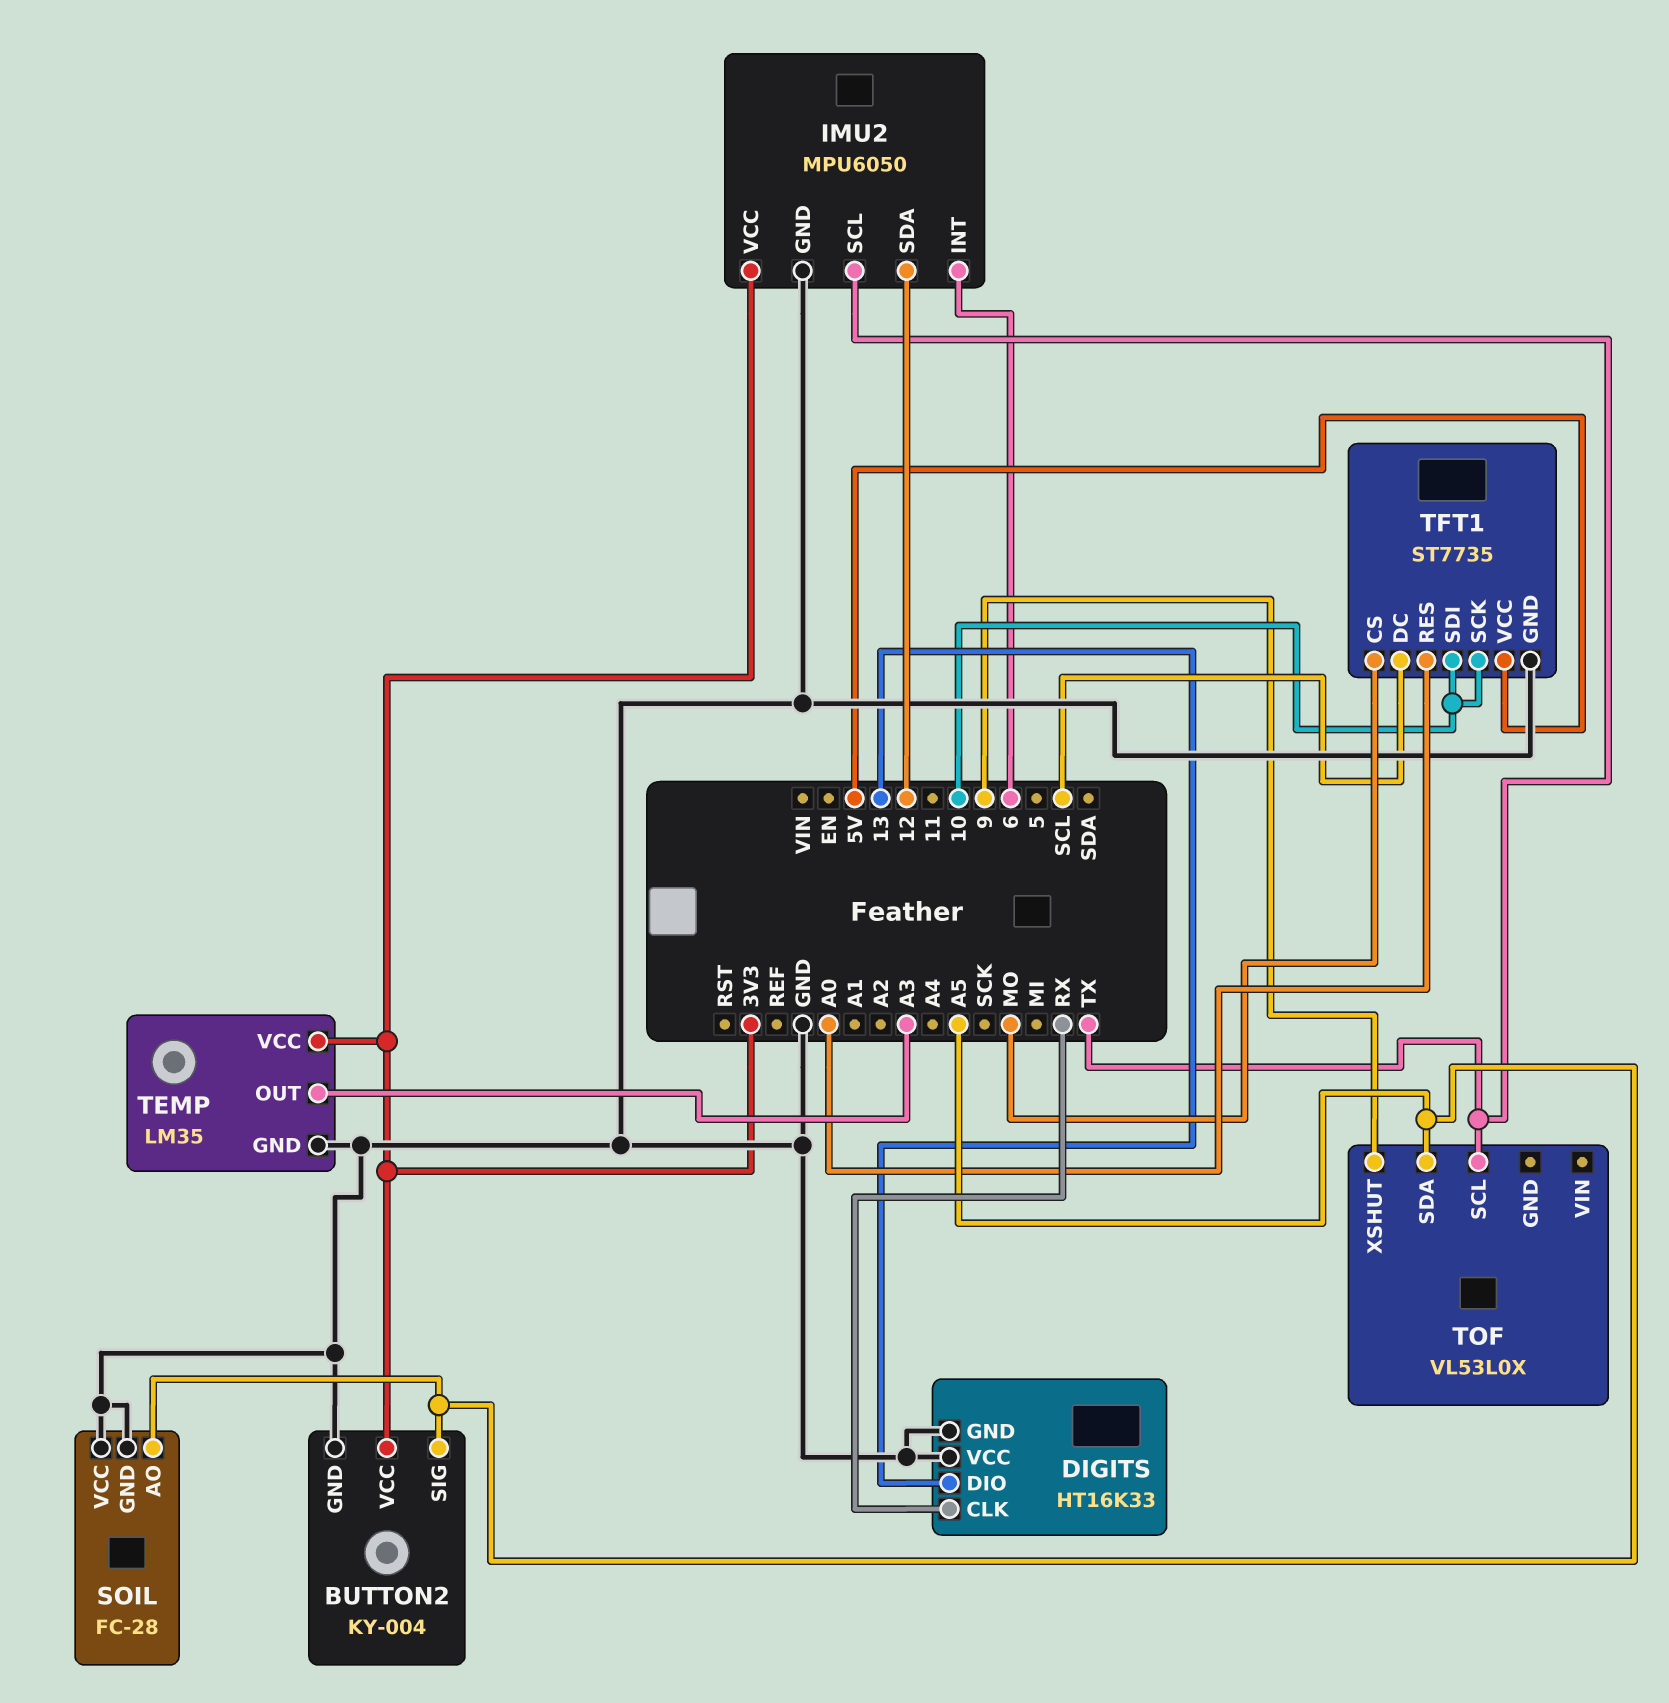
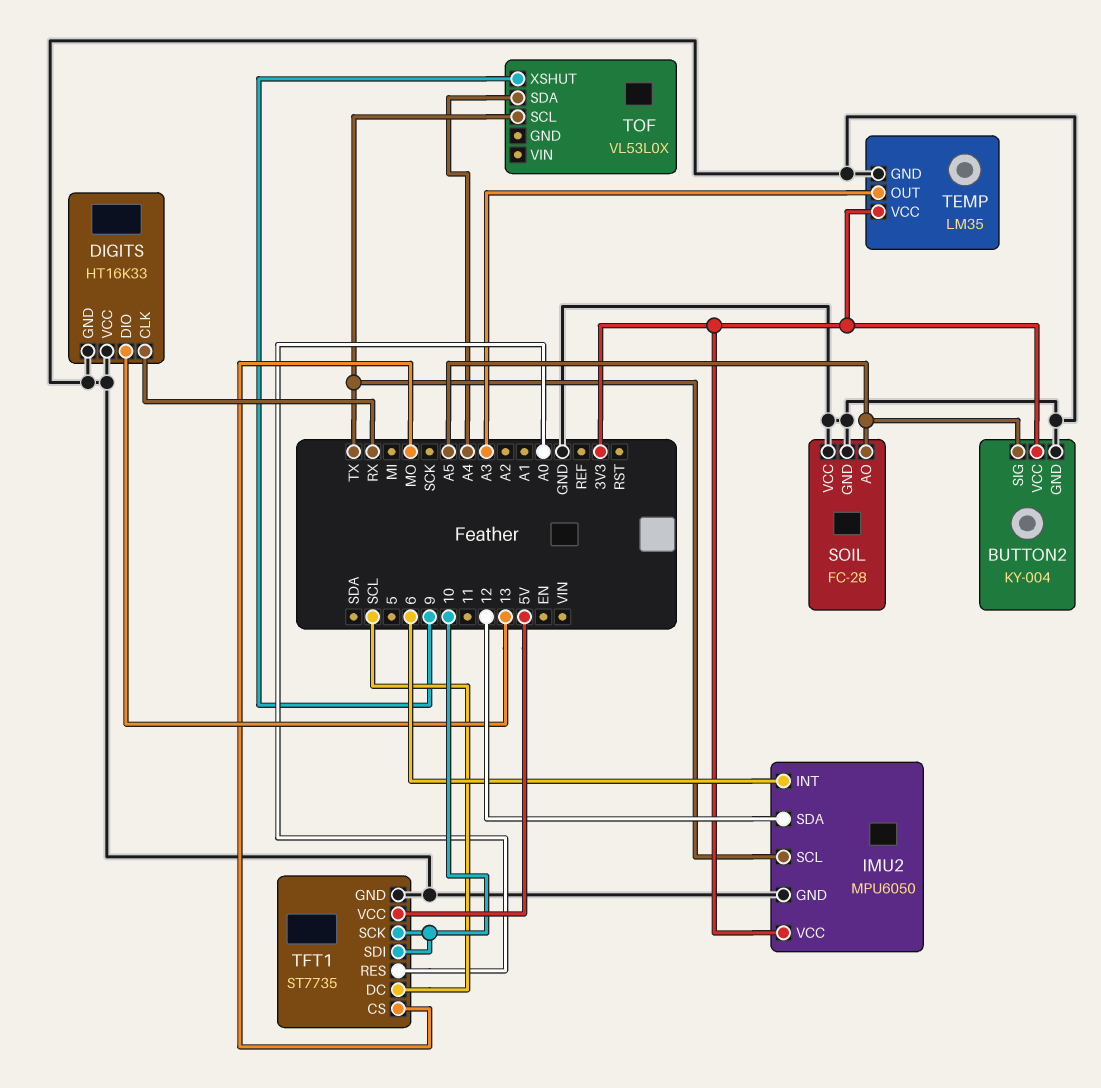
TOF pin SDA: A5 -> A4

